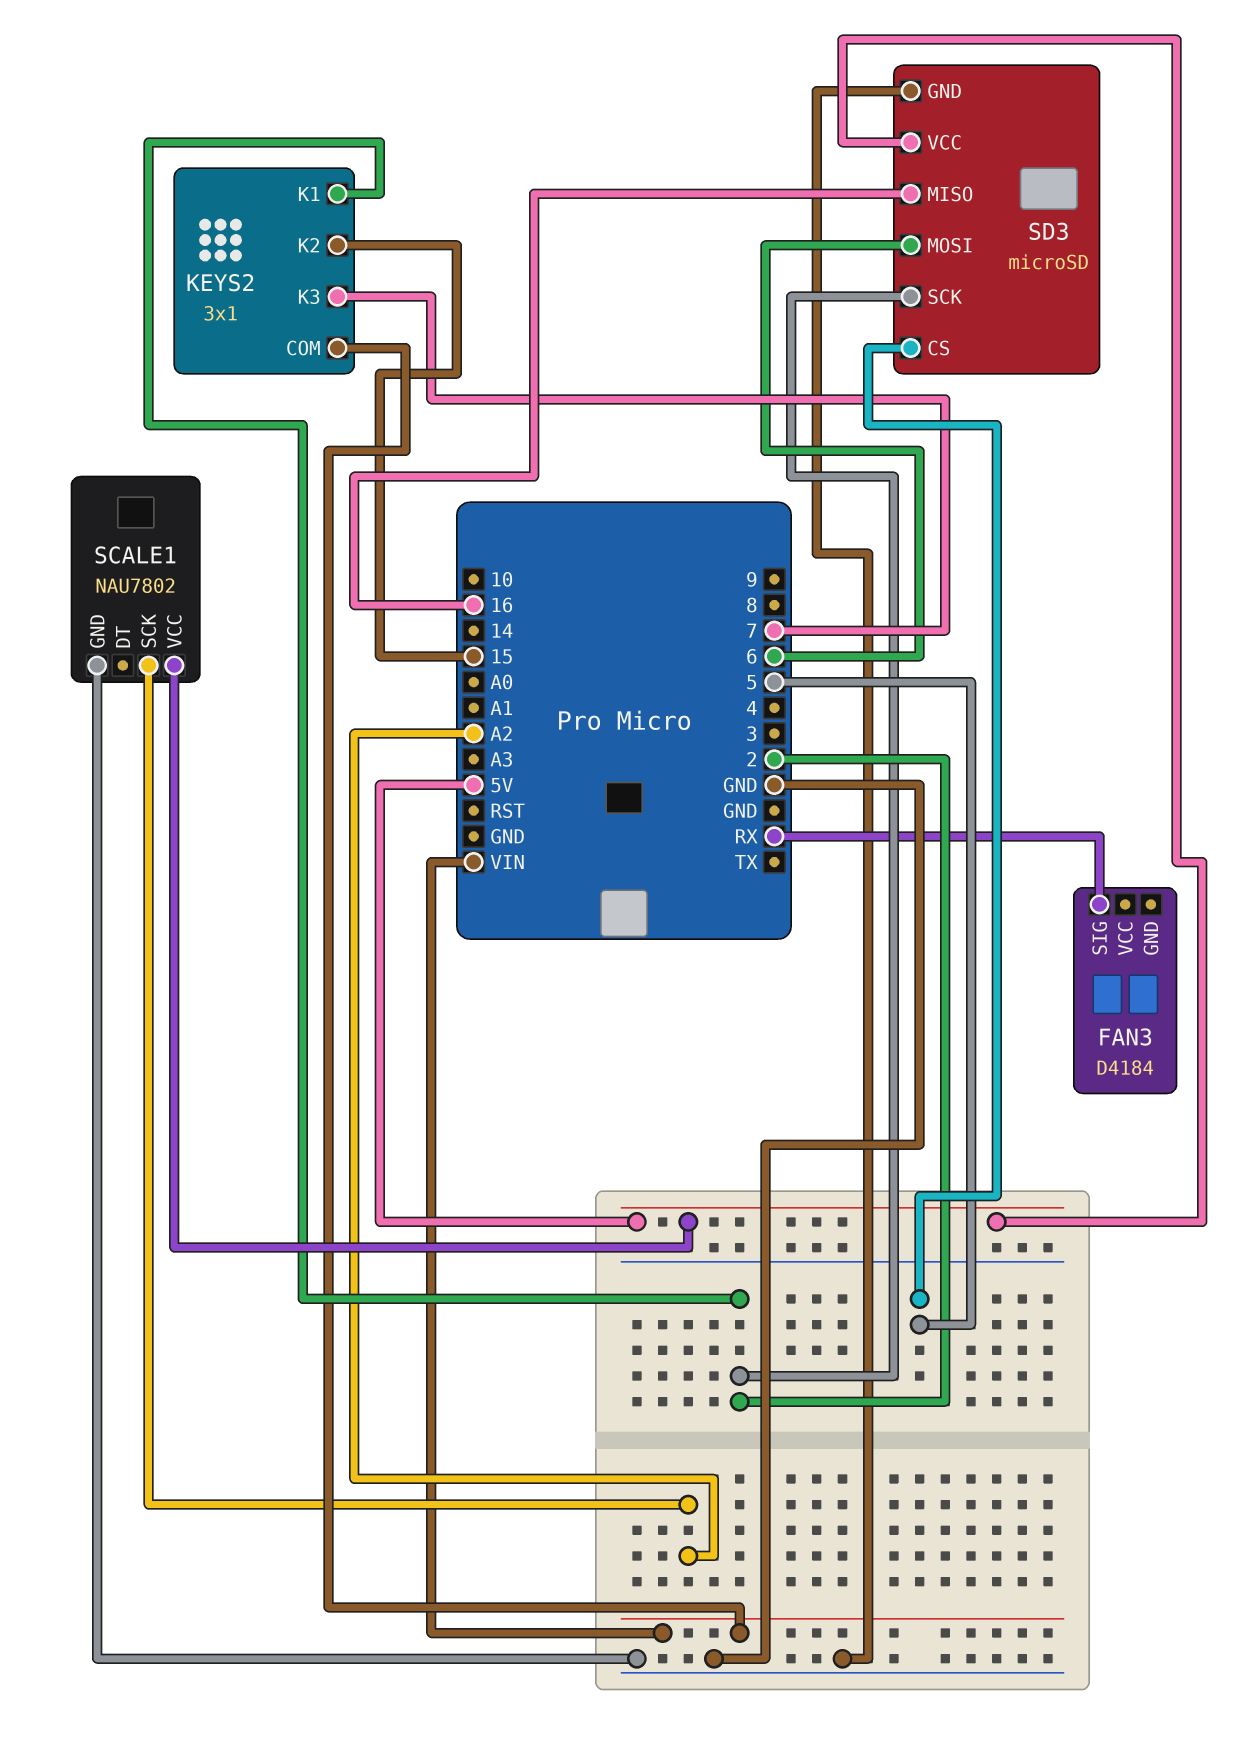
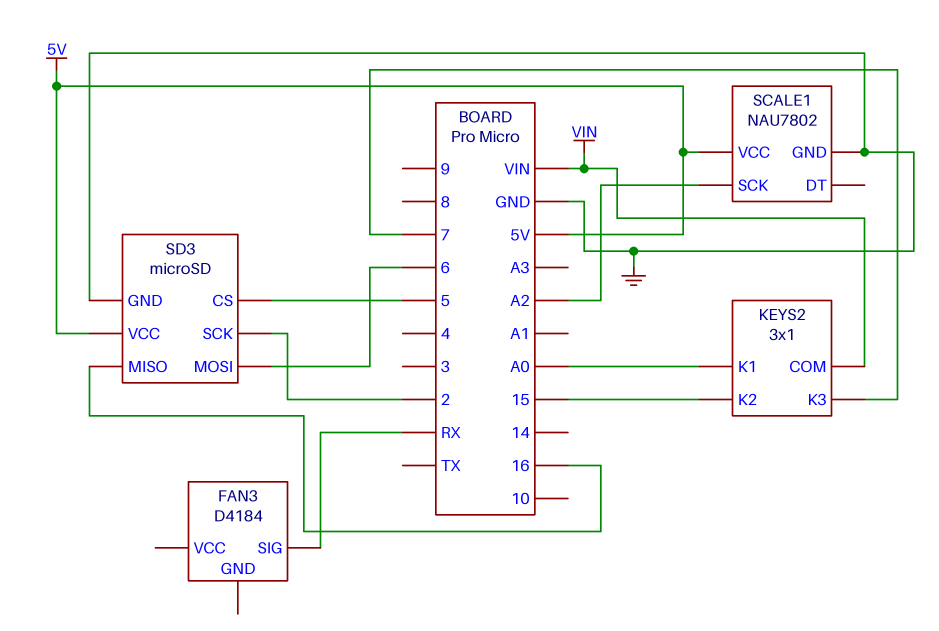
KEYS2 pin K1: 2 -> A0

